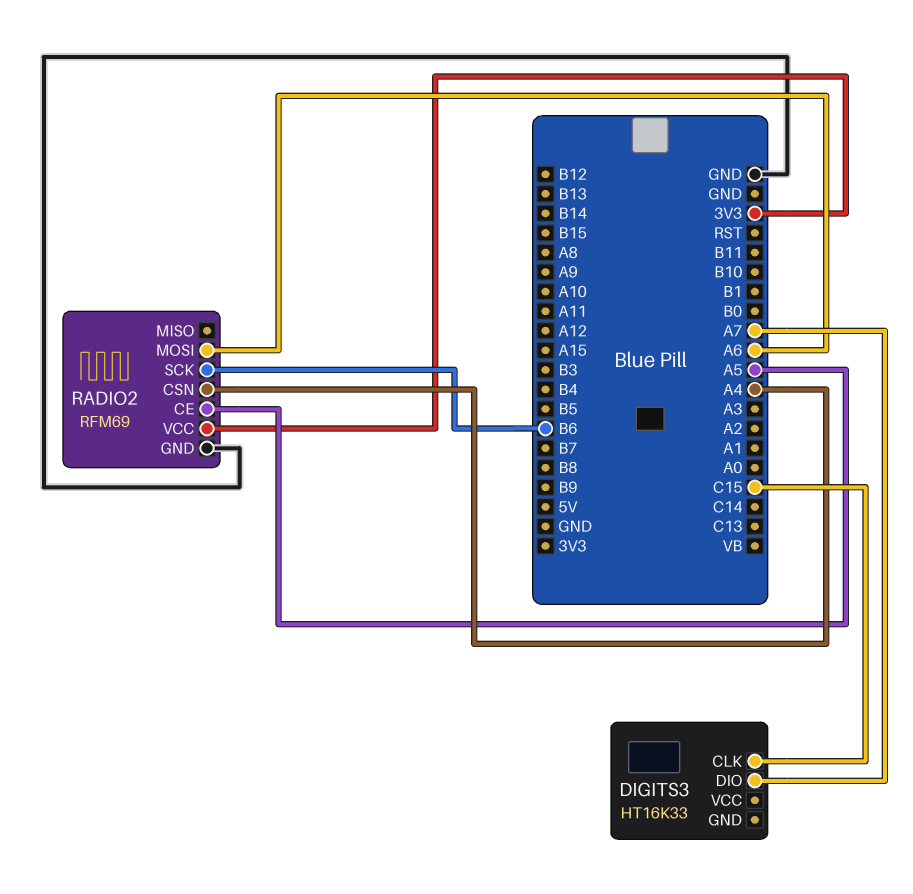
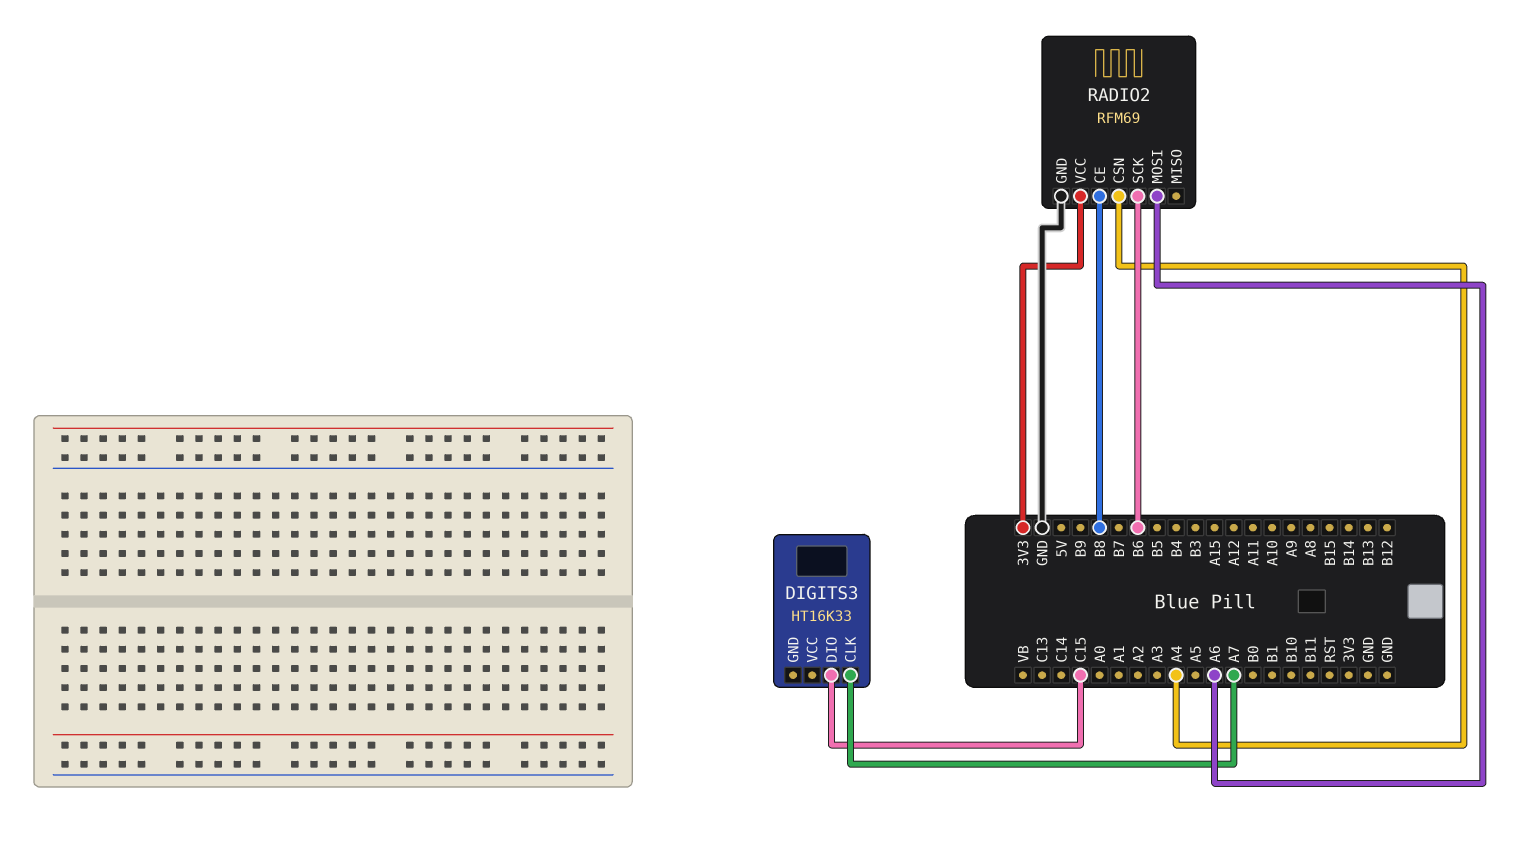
DIGITS3 pin CLK: C15 -> A7
DIGITS3 pin DIO: A7 -> C15
RADIO2 pin CE: A5 -> B8

